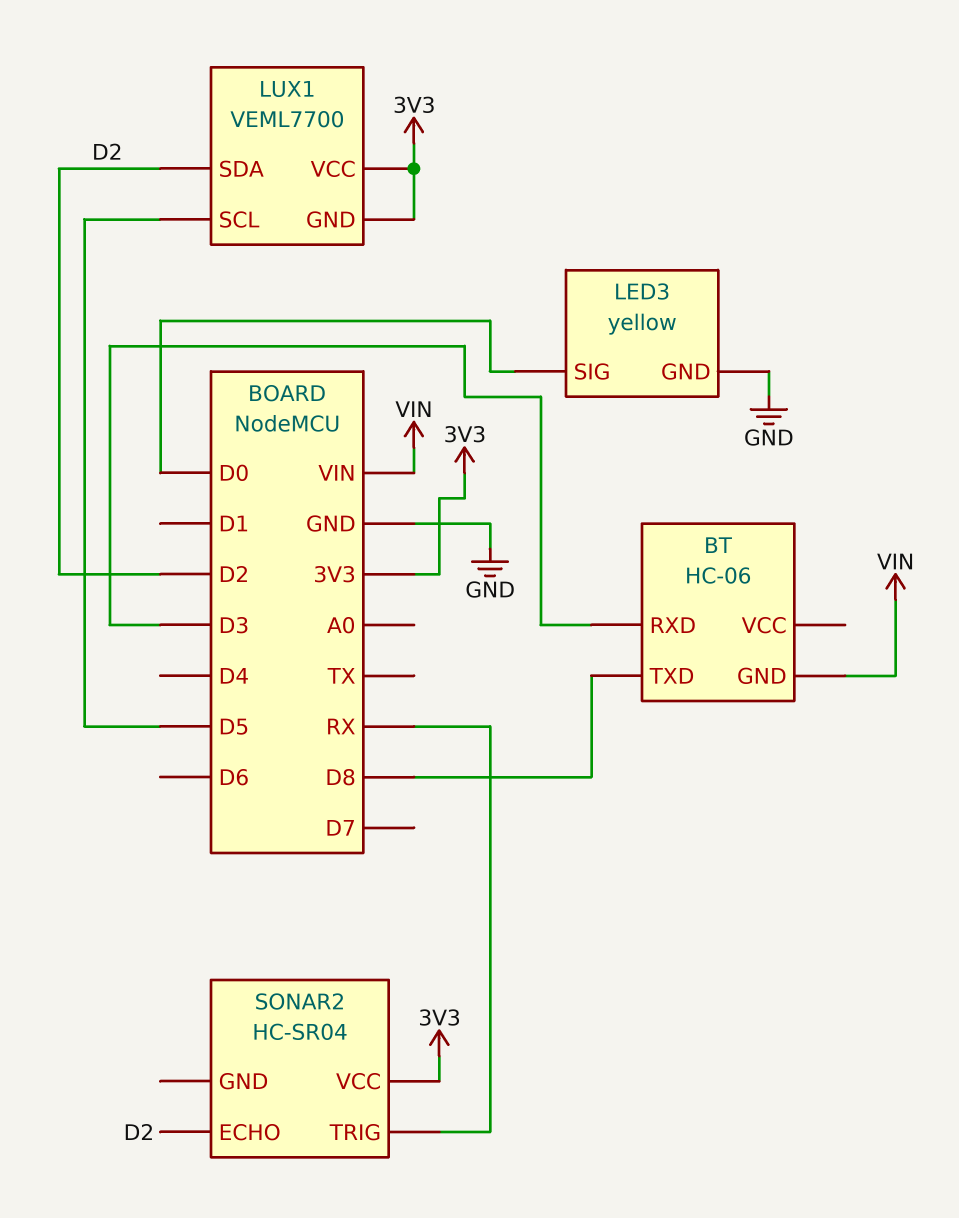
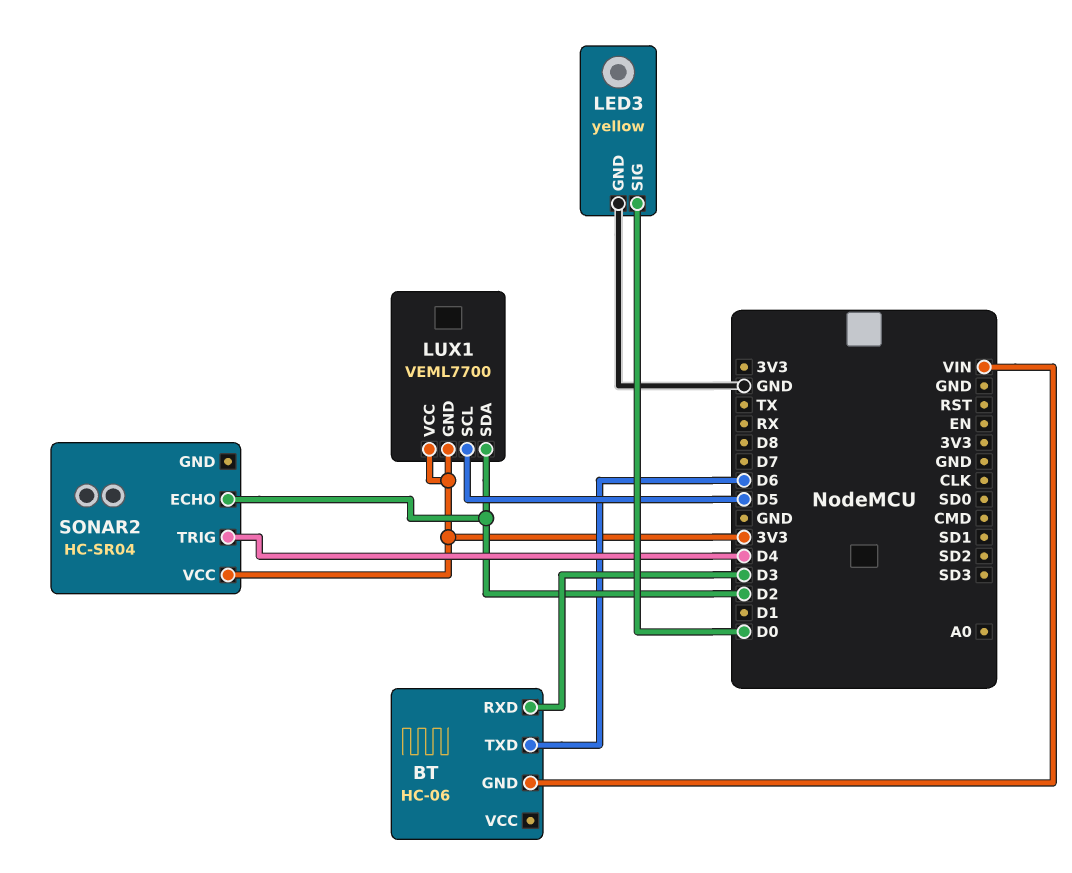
BT pin TXD: D8 -> D6
SONAR2 pin TRIG: RX -> D4

